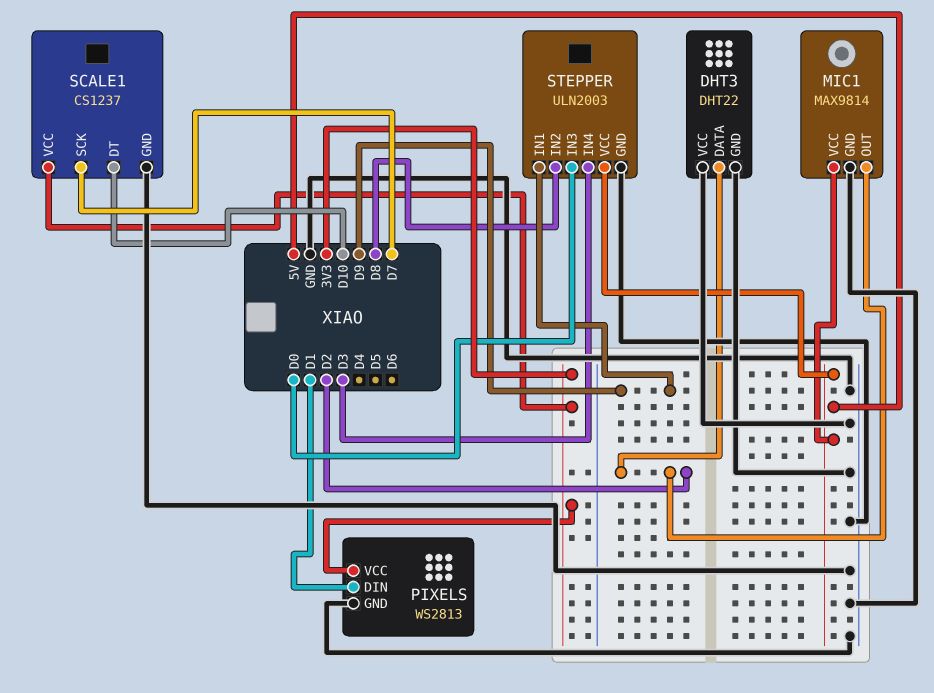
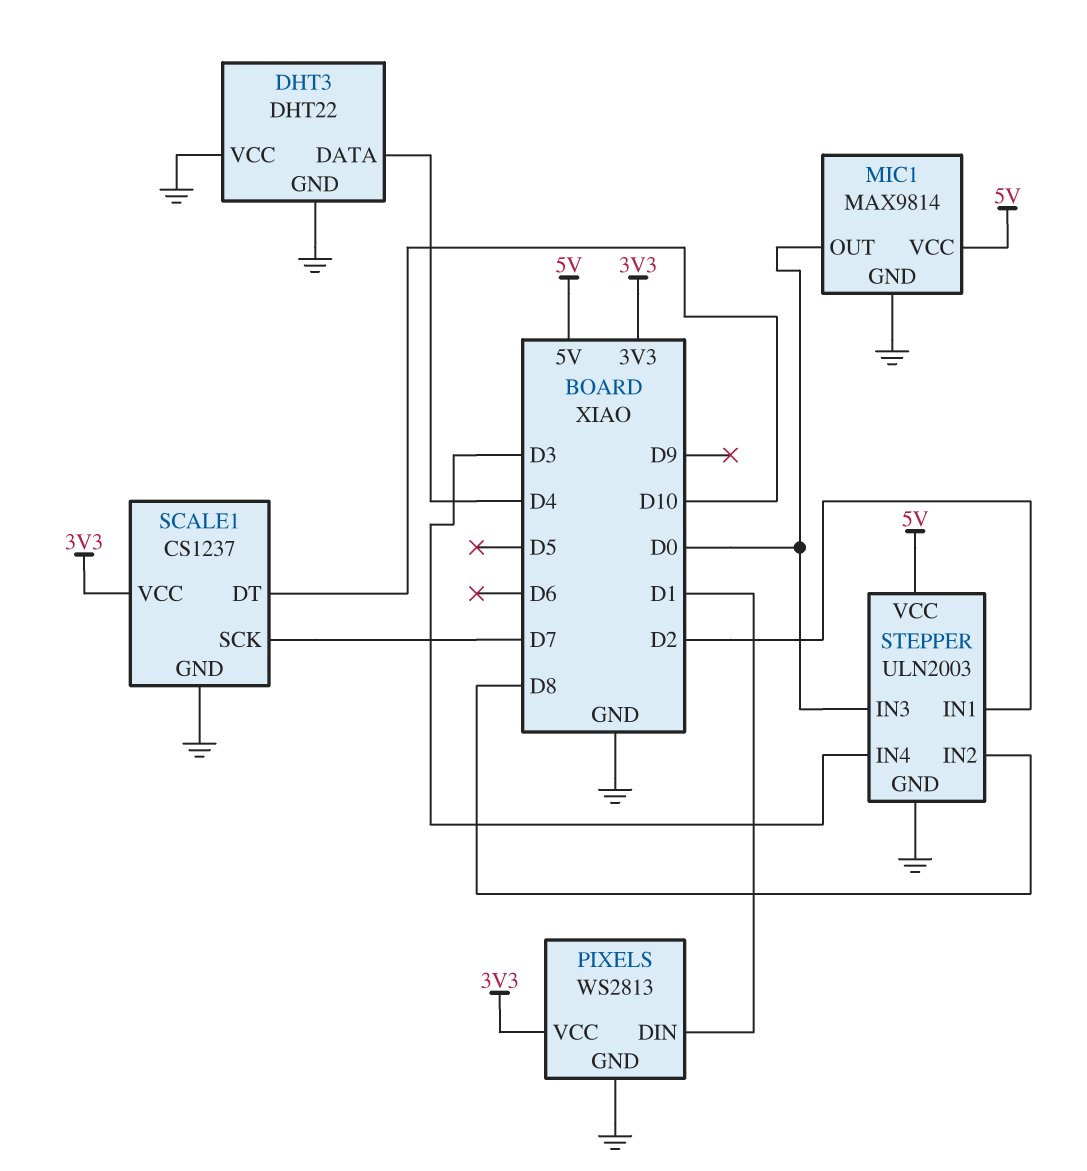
DHT3 pin DATA: D2 -> D4
MIC1 pin OUT: D2 -> D0
STEPPER pin IN1: D9 -> D2

